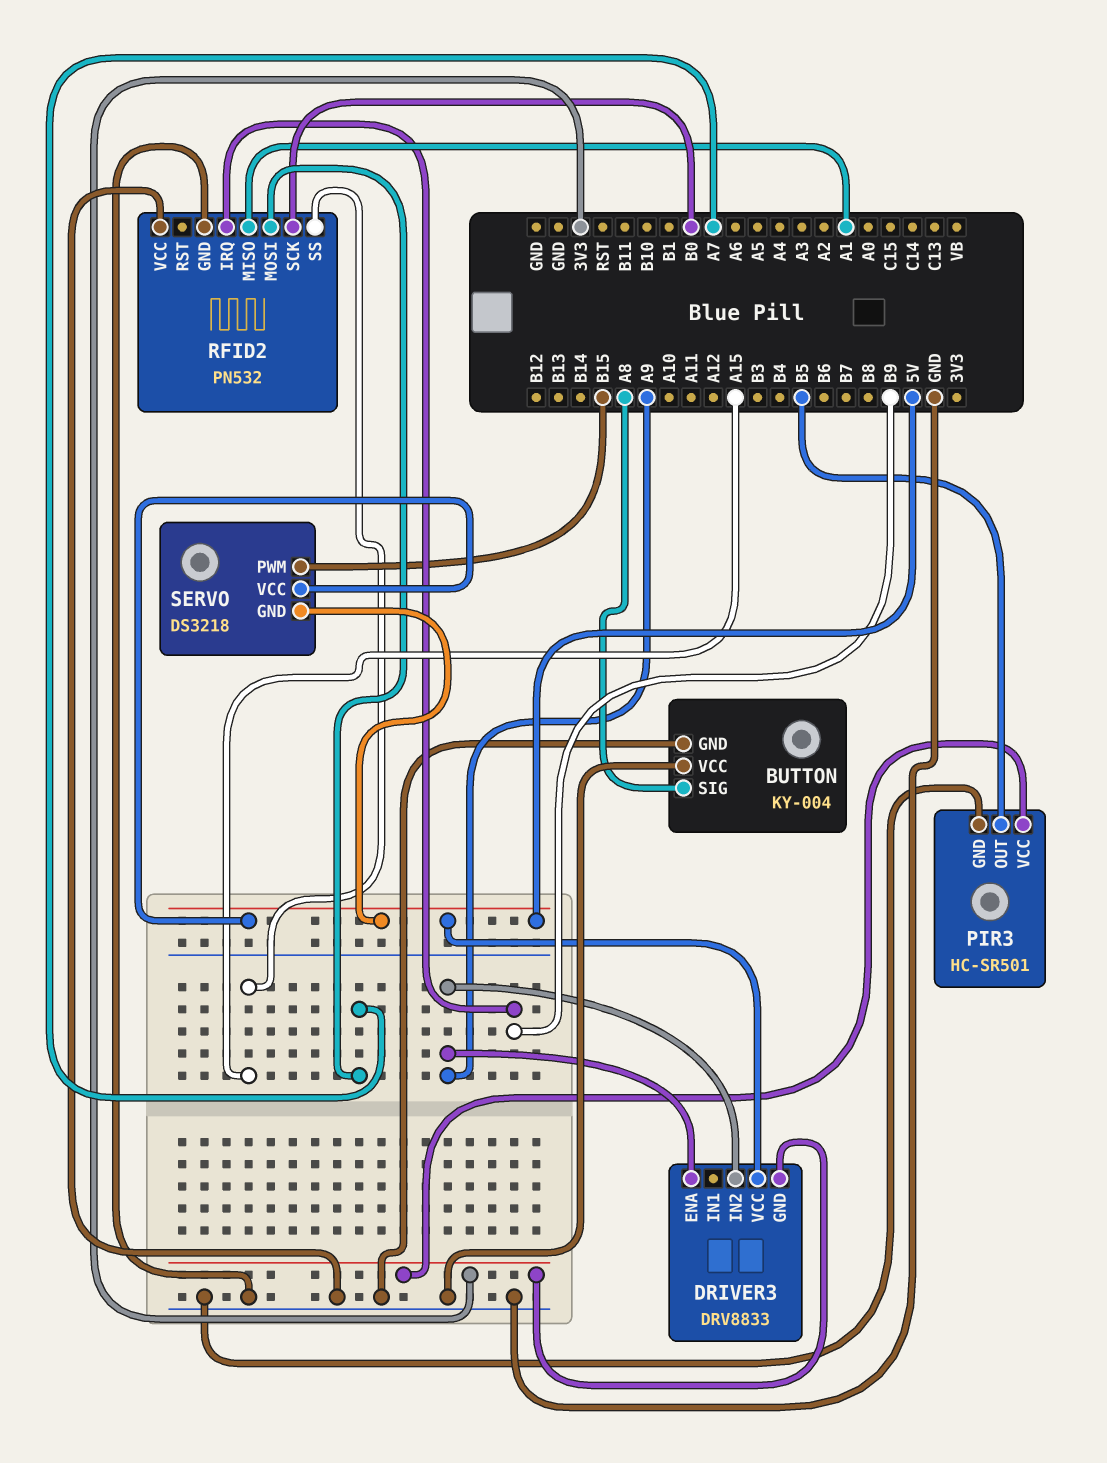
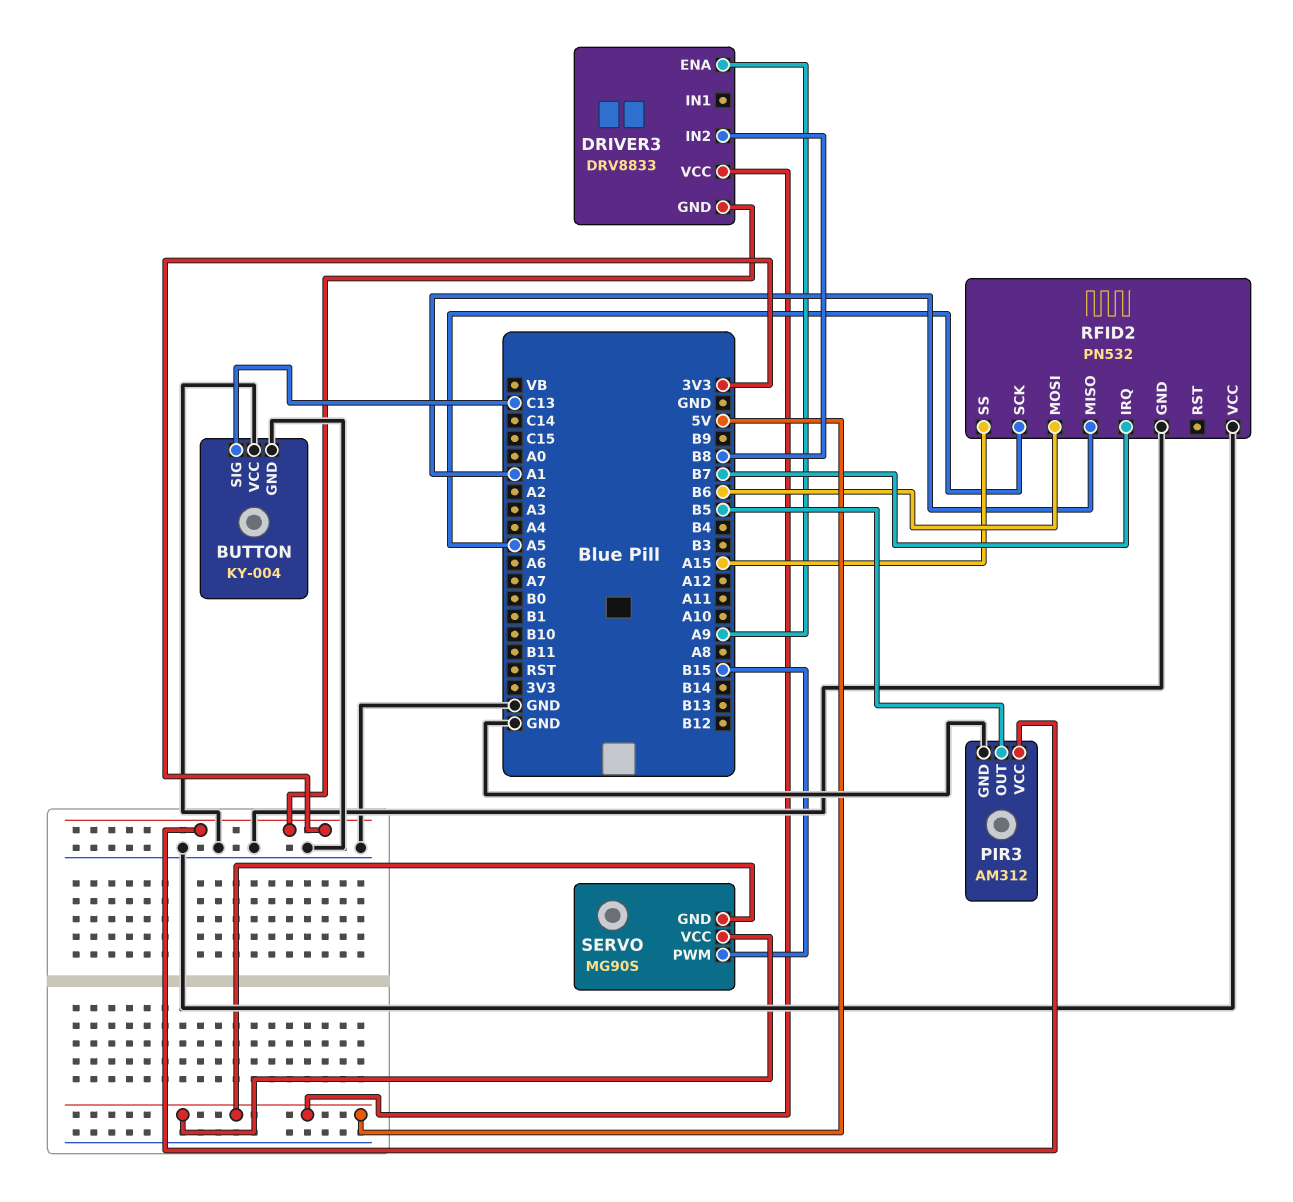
BUTTON pin SIG: A8 -> C13
DRIVER3 pin IN2: A9 -> B8
PIR3: HC-SR501 -> AM312
RFID2 pin IRQ: B9 -> B7
RFID2 pin MOSI: A7 -> B6
RFID2 pin SCK: B0 -> A5
SERVO: DS3218 -> MG90S

